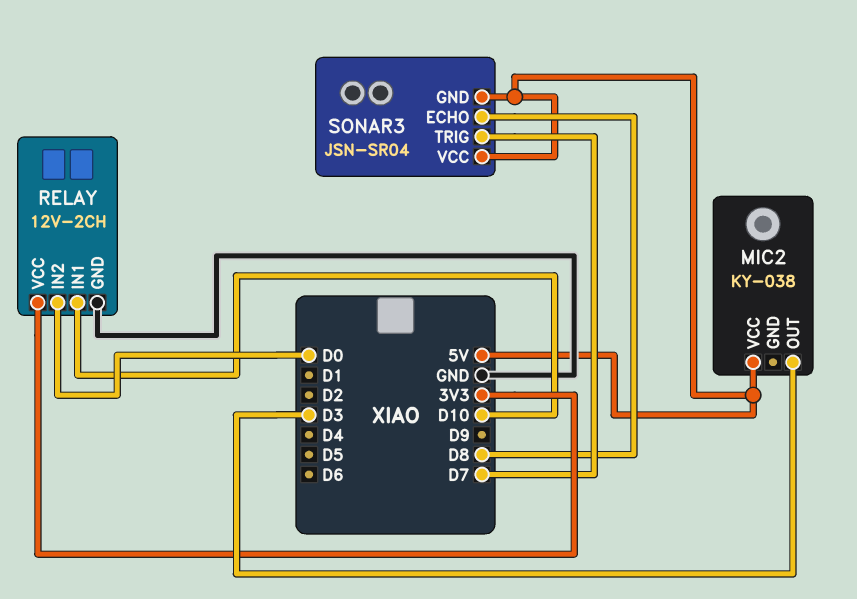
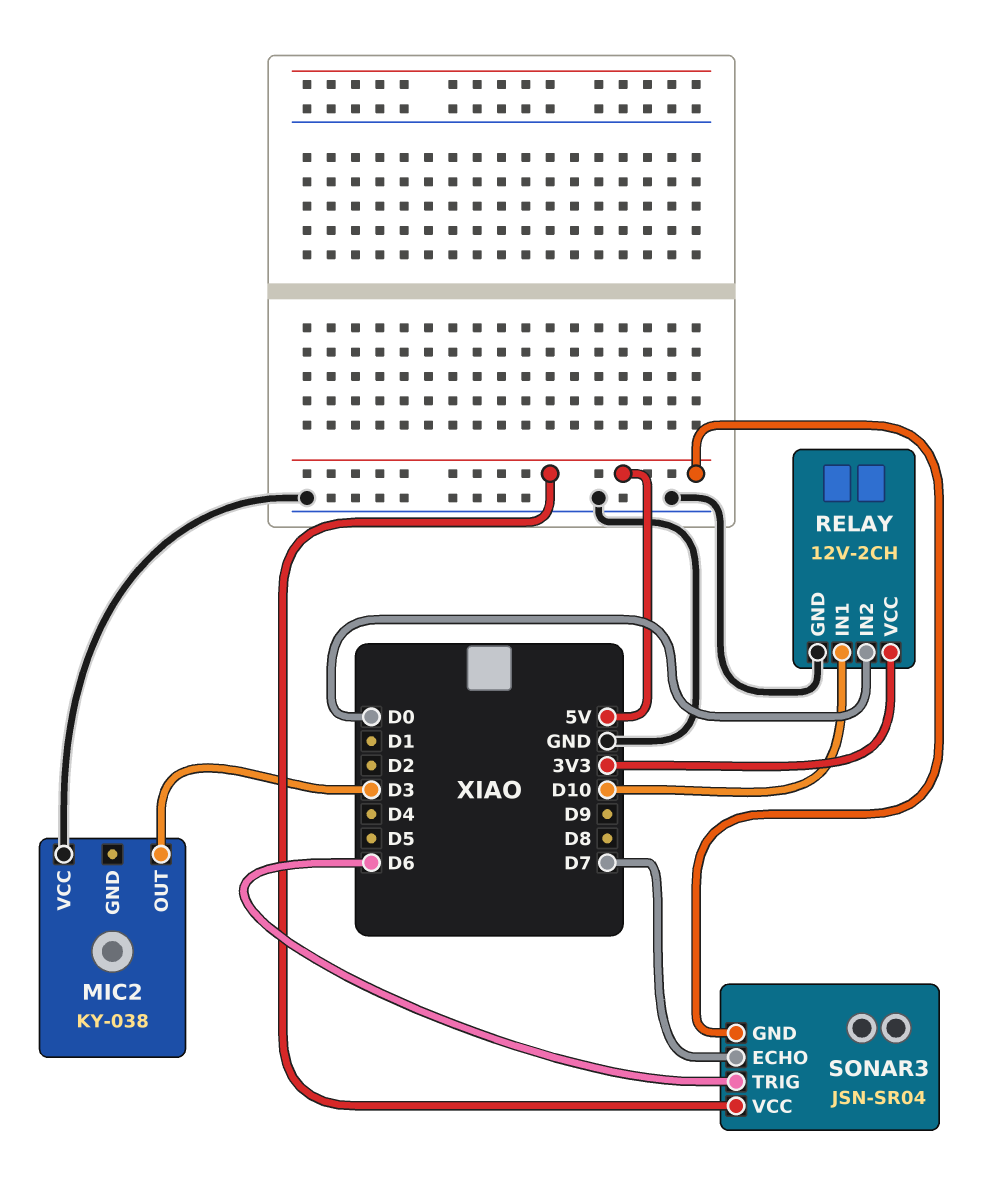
MIC2 pin VCC: 5V -> GND
SONAR3 pin ECHO: D8 -> D7
SONAR3 pin TRIG: D7 -> D6

